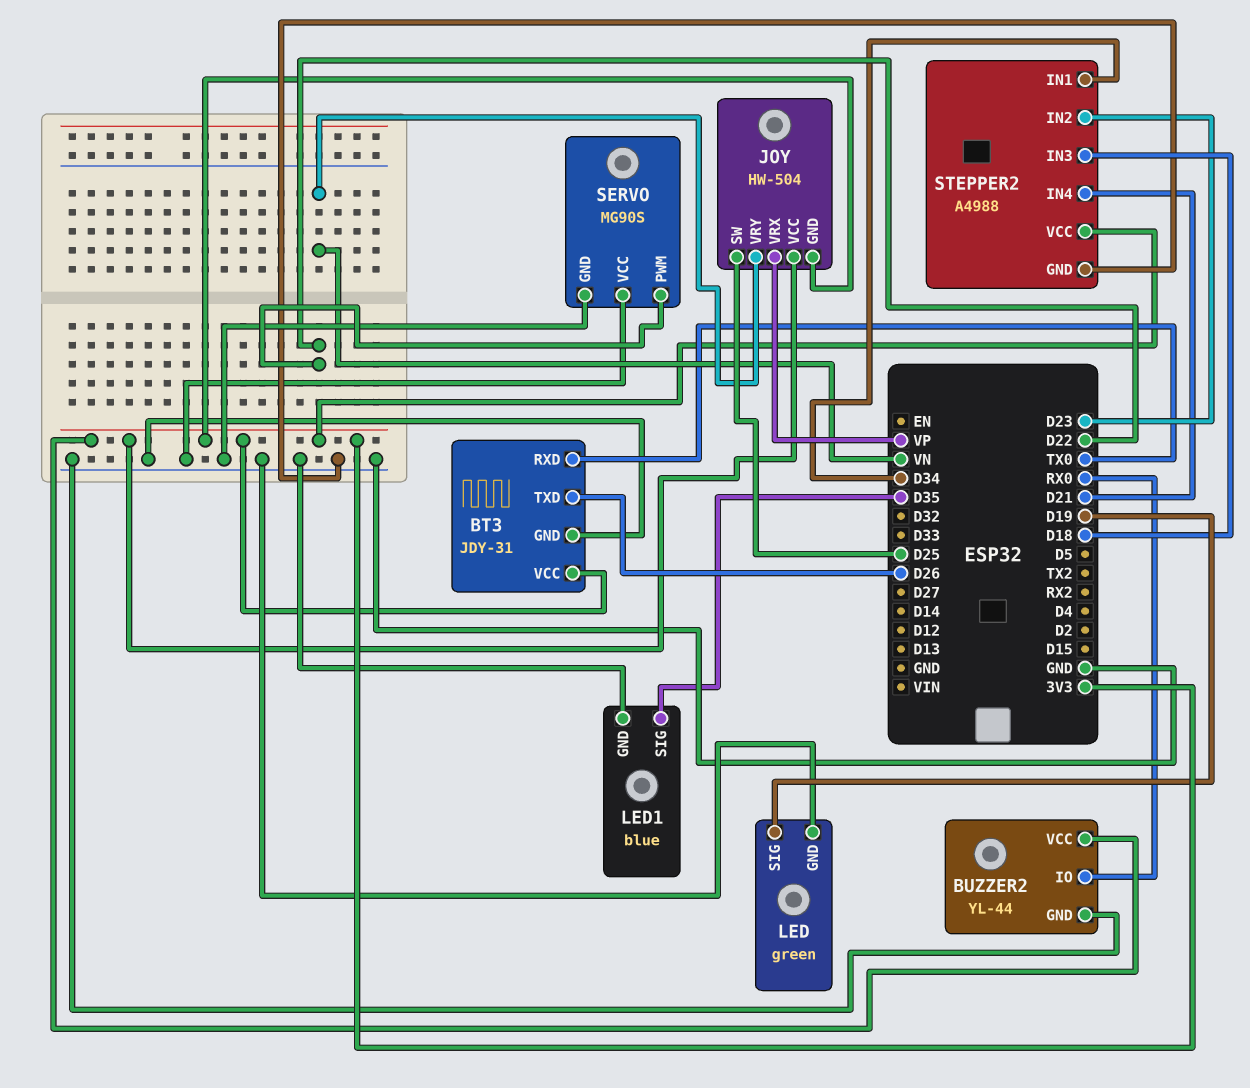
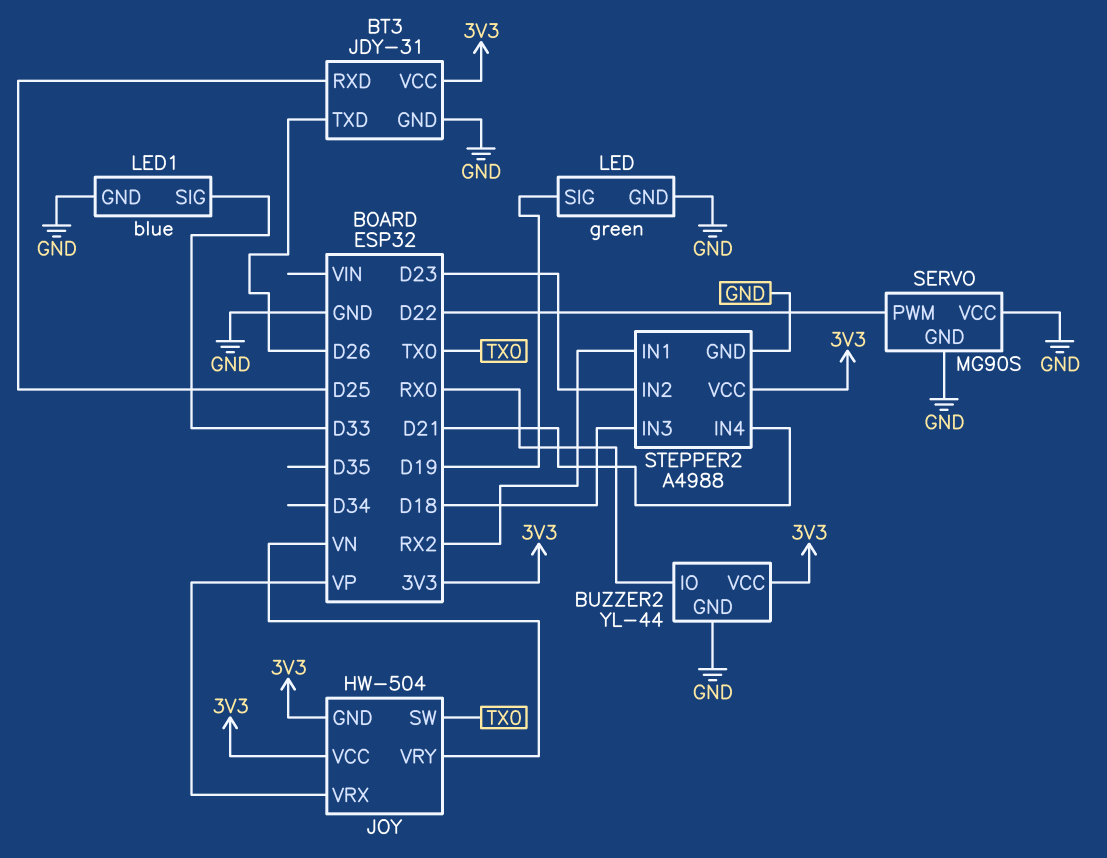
BT3 pin RXD: TX0 -> D25
JOY pin SW: D25 -> TX0
LED1 pin SIG: D35 -> D33
STEPPER2 pin IN1: D34 -> RX2

